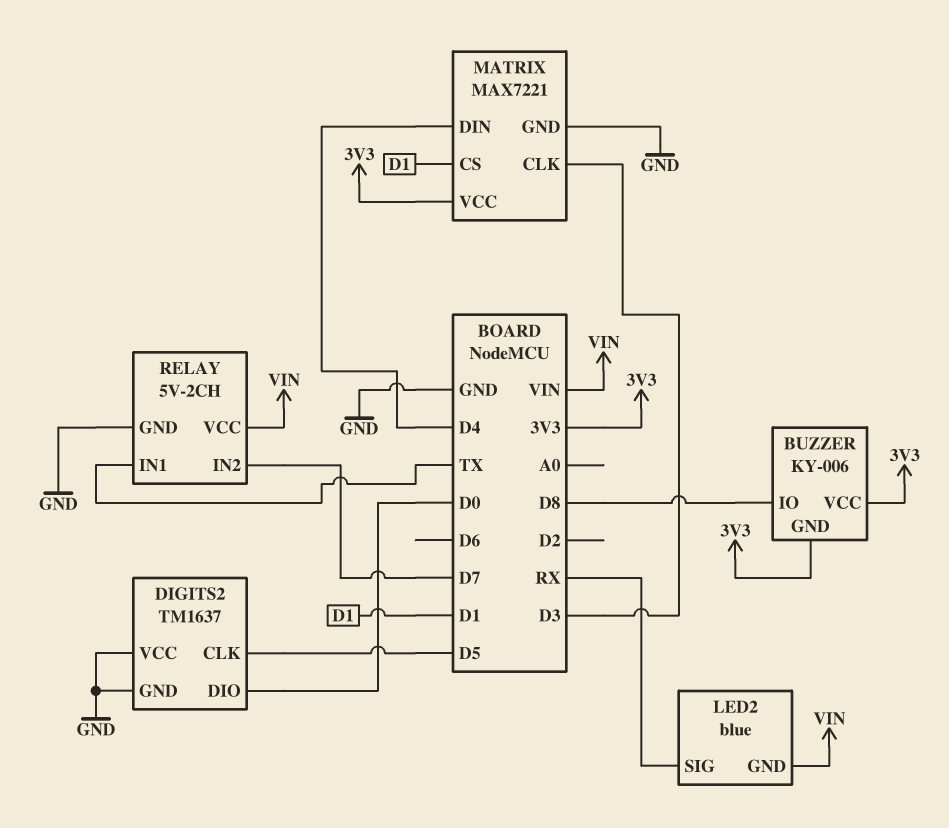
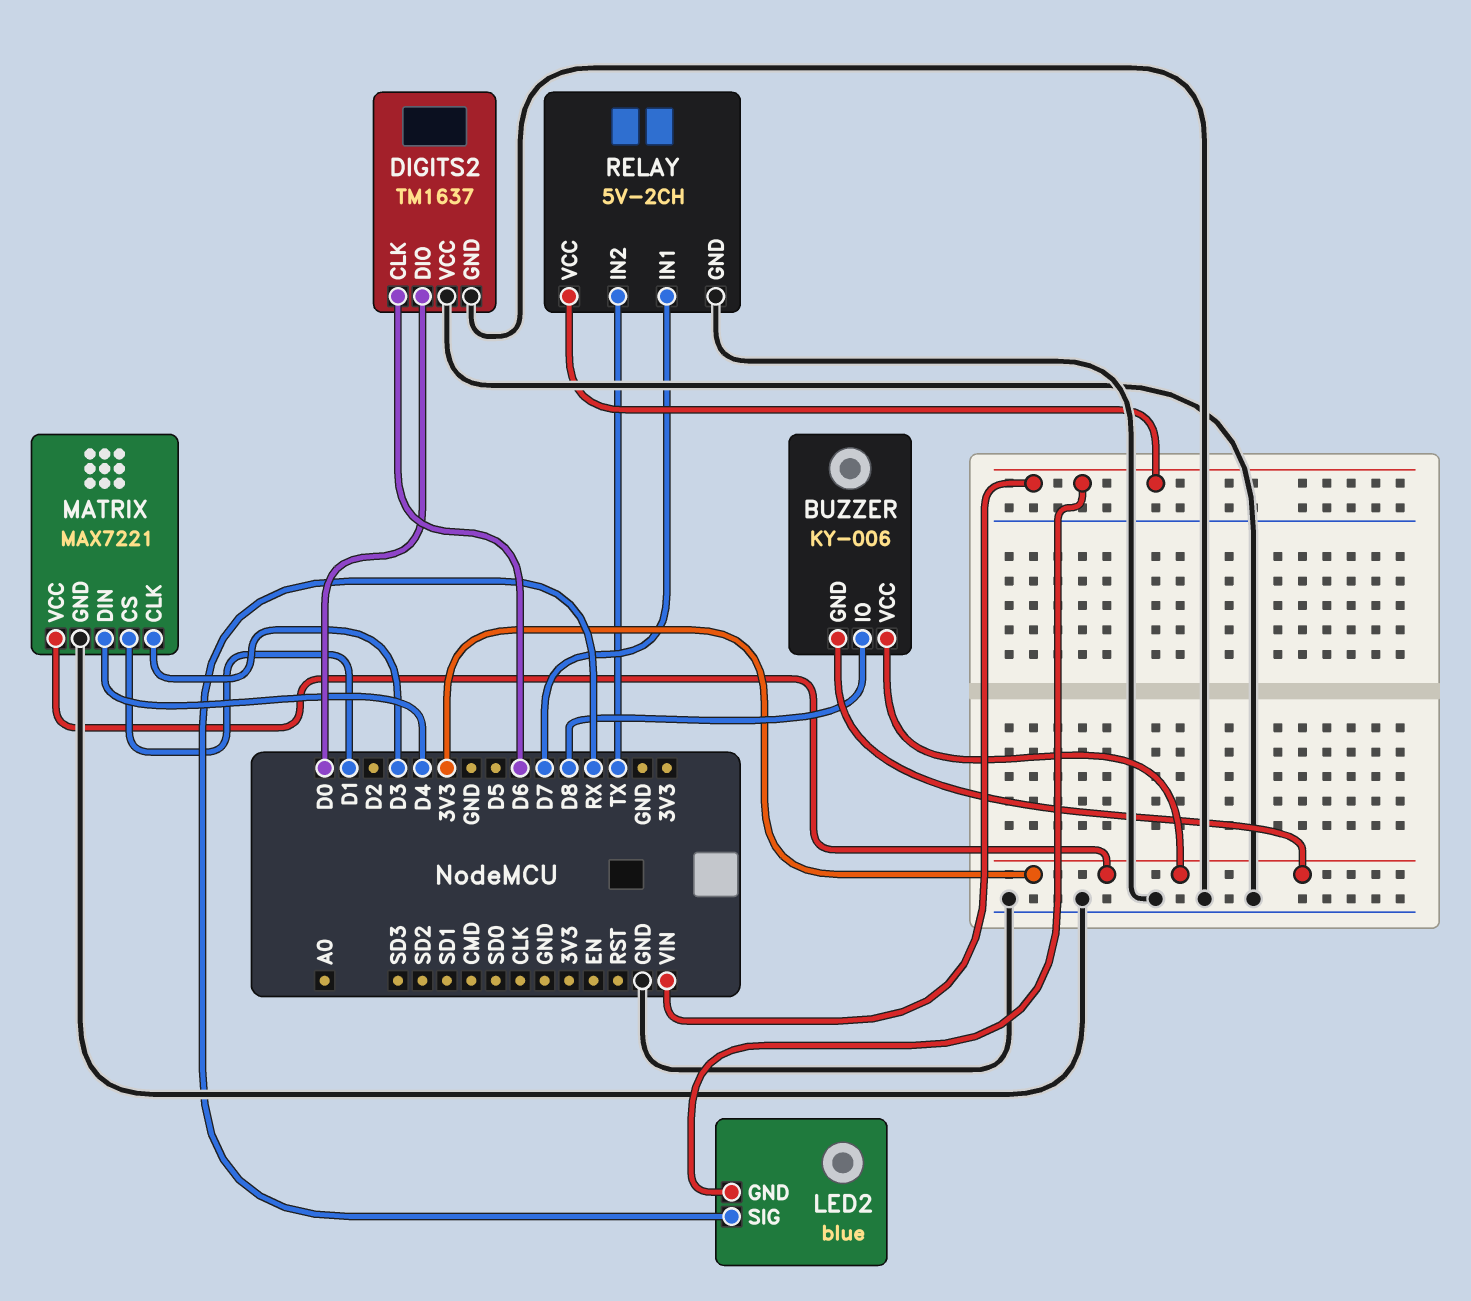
DIGITS2 pin CLK: D5 -> D6
RELAY pin IN1: TX -> D7
RELAY pin IN2: D7 -> TX

